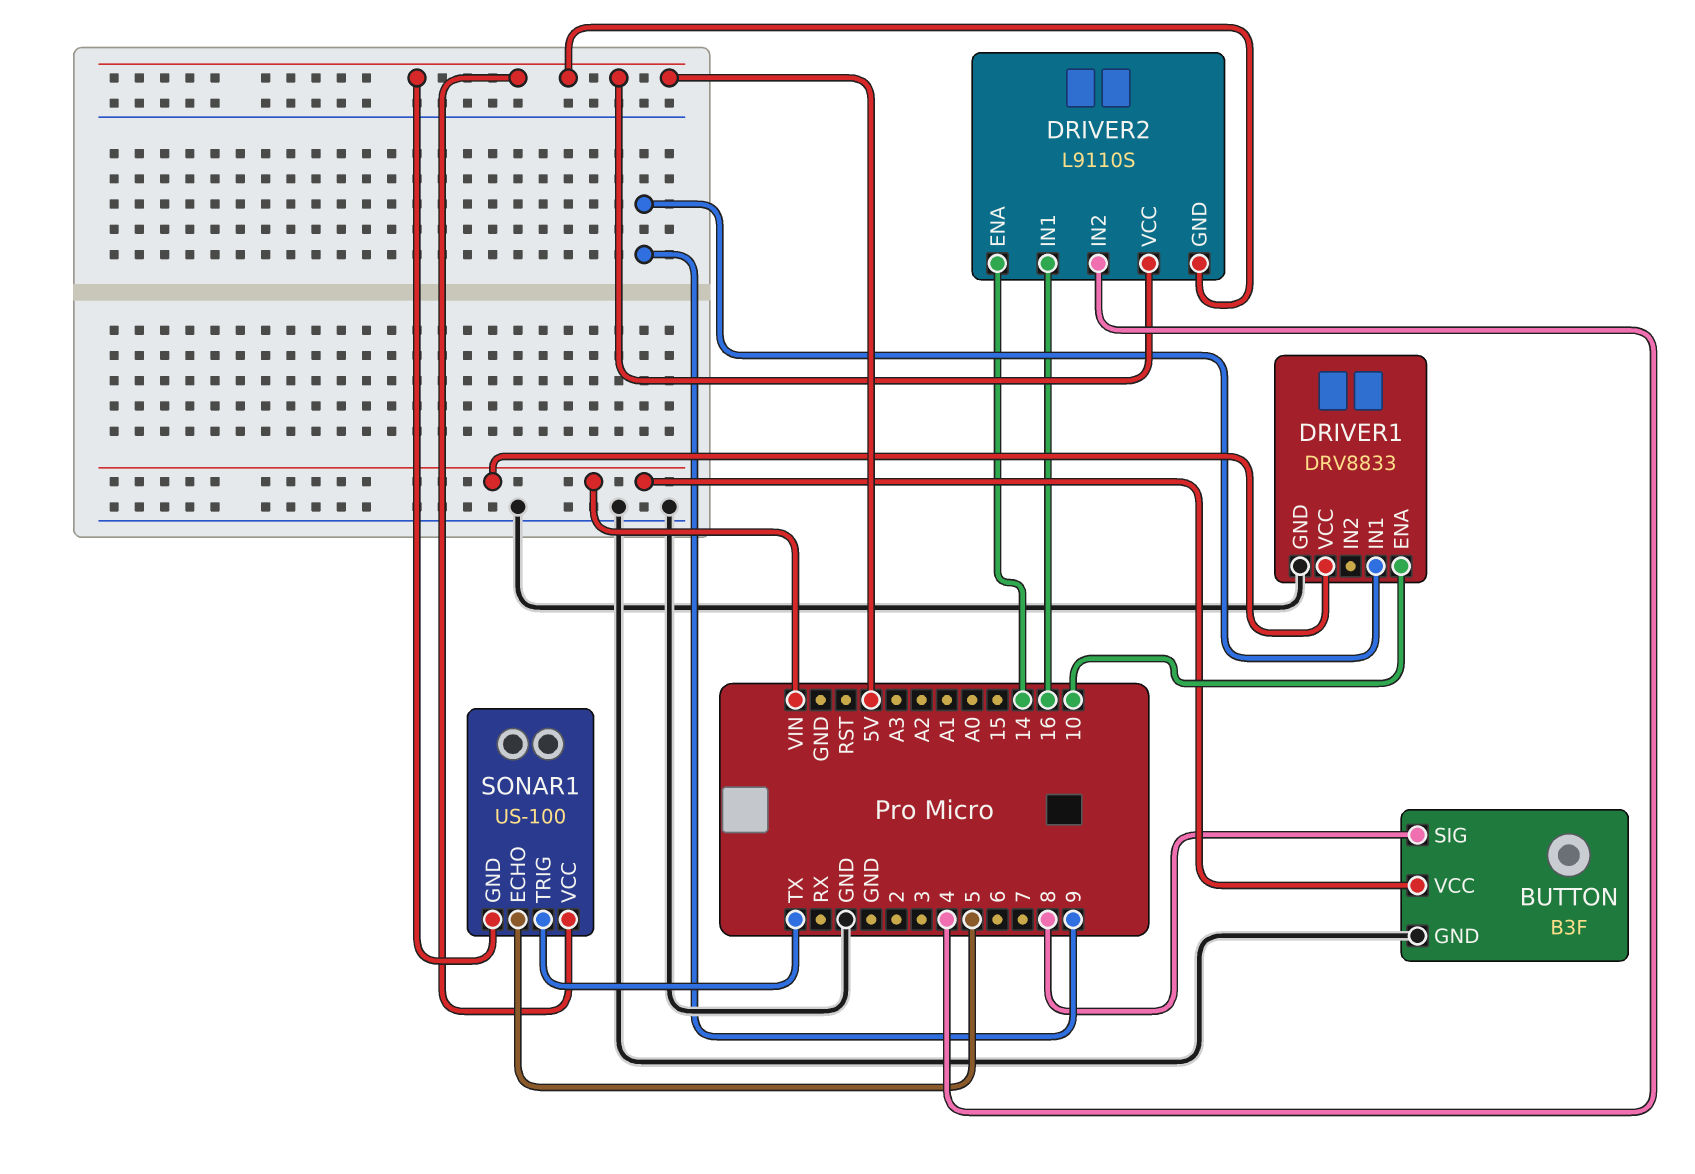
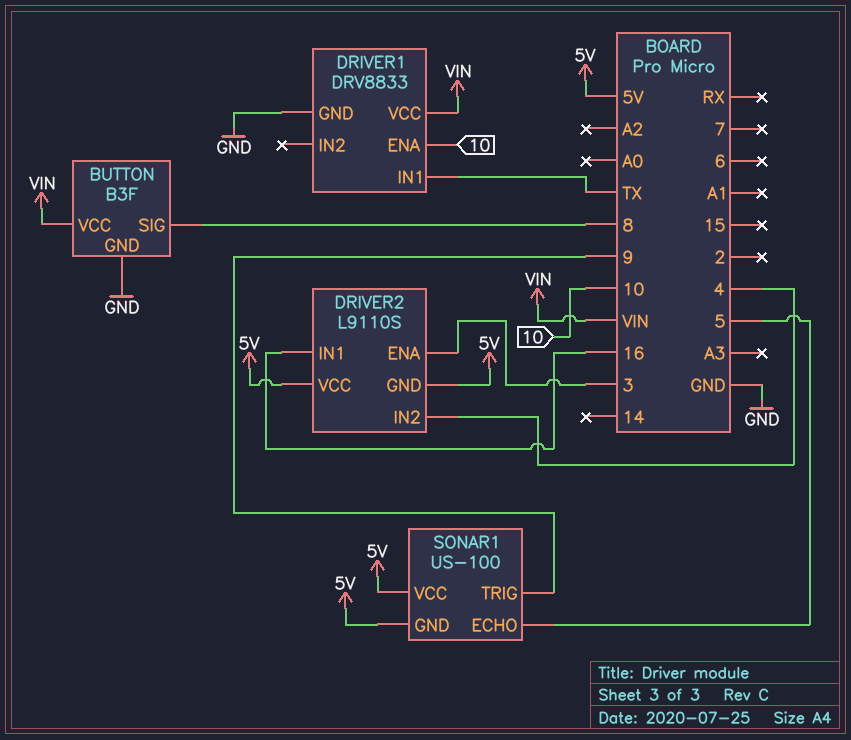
DRIVER1 pin IN1: 9 -> TX
DRIVER2 pin ENA: 14 -> 3
SONAR1 pin TRIG: TX -> 9

